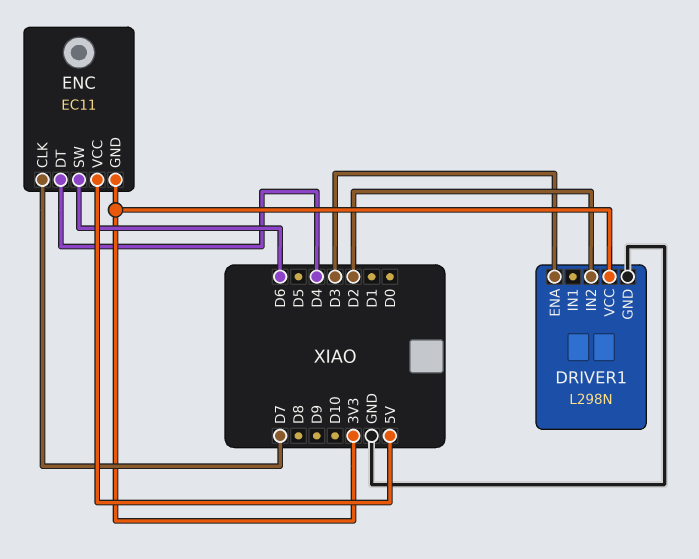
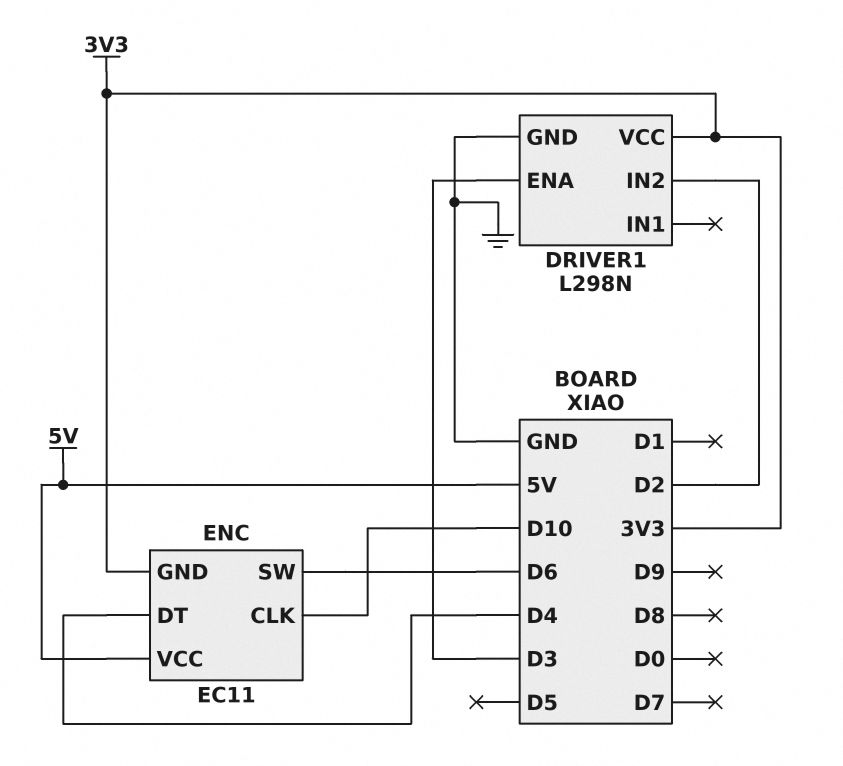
ENC pin CLK: D7 -> D10

